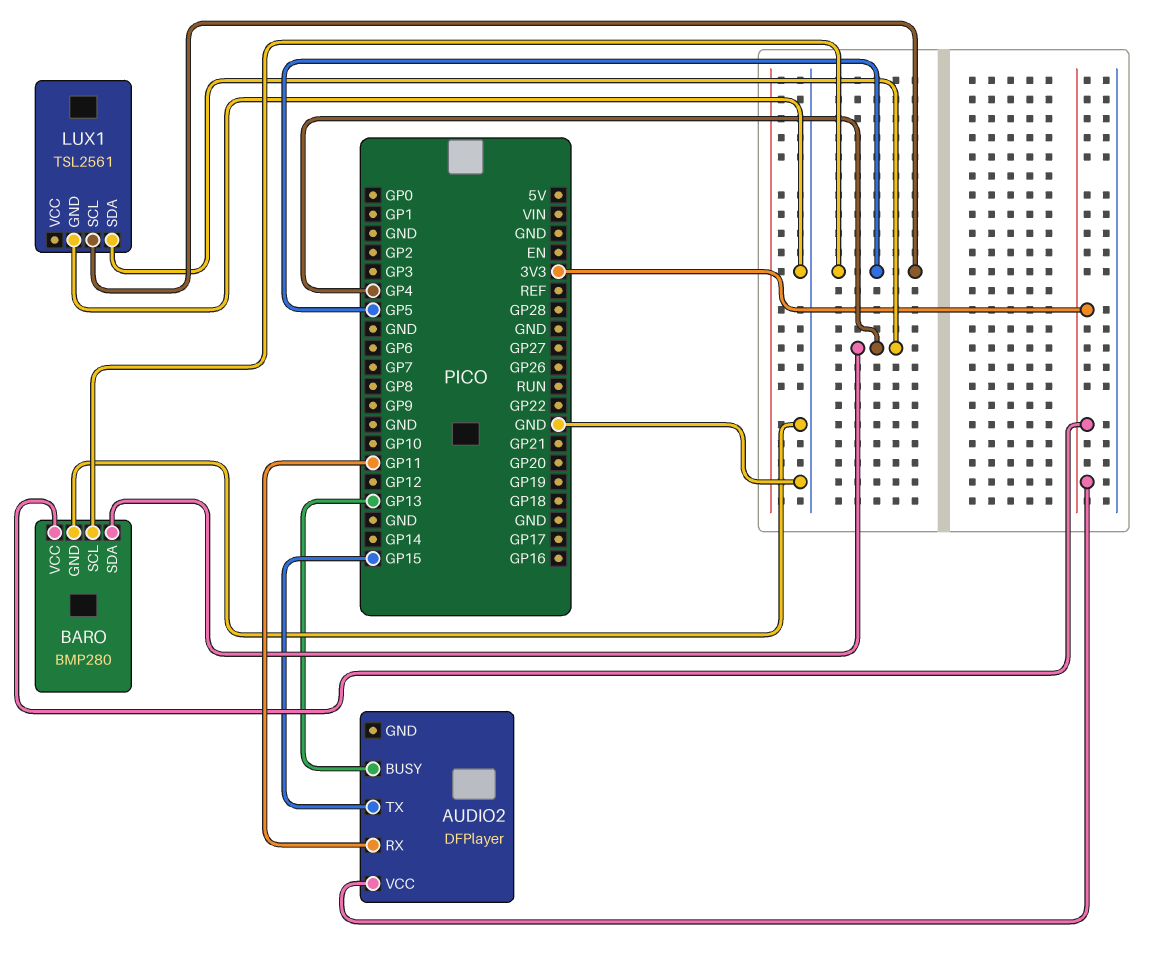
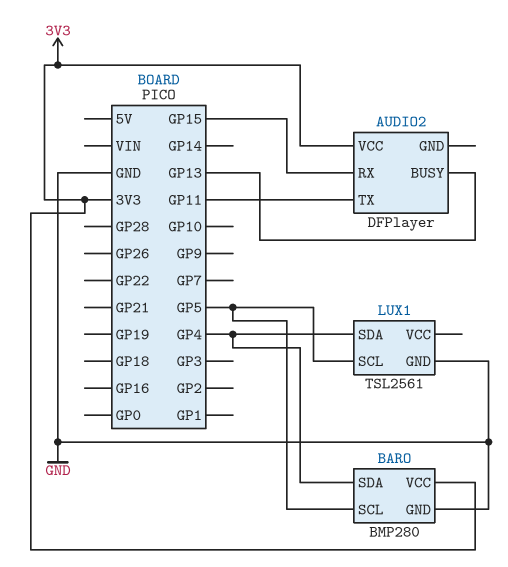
AUDIO2 pin RX: GP11 -> GP15
AUDIO2 pin TX: GP15 -> GP11

